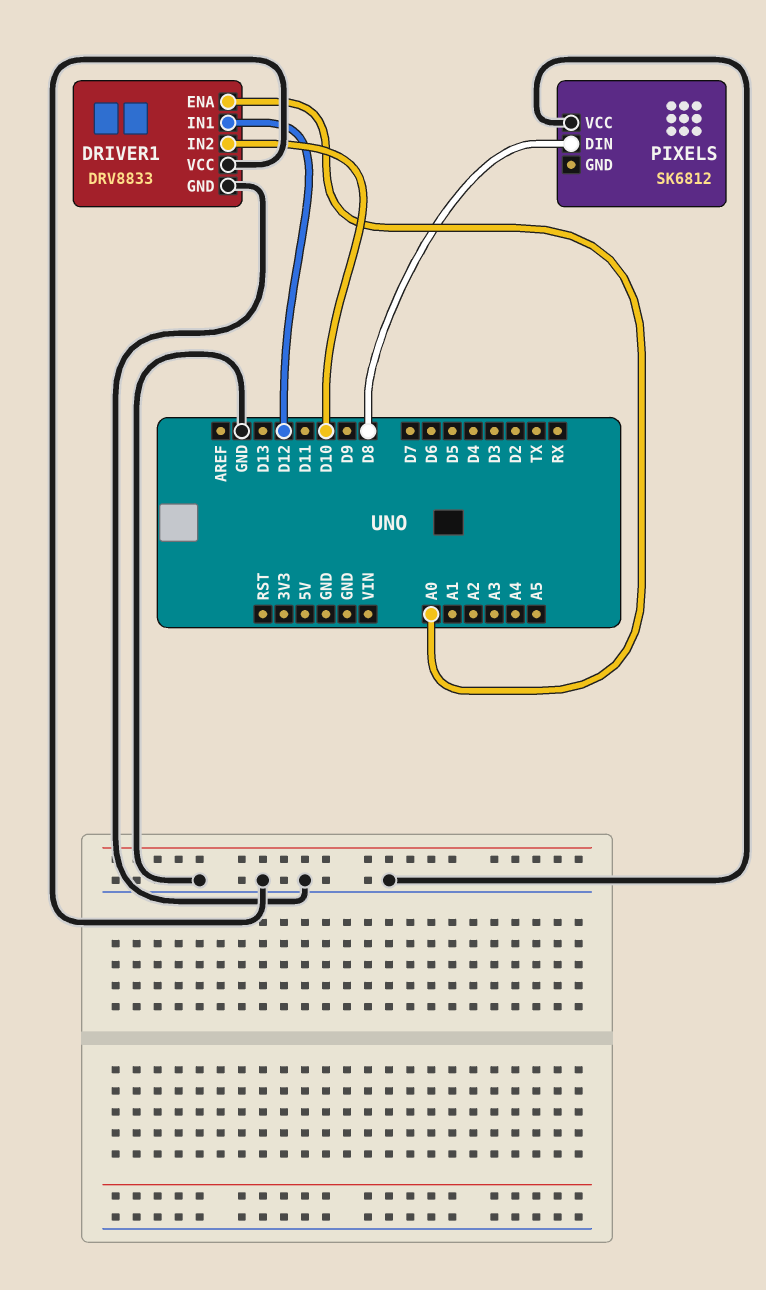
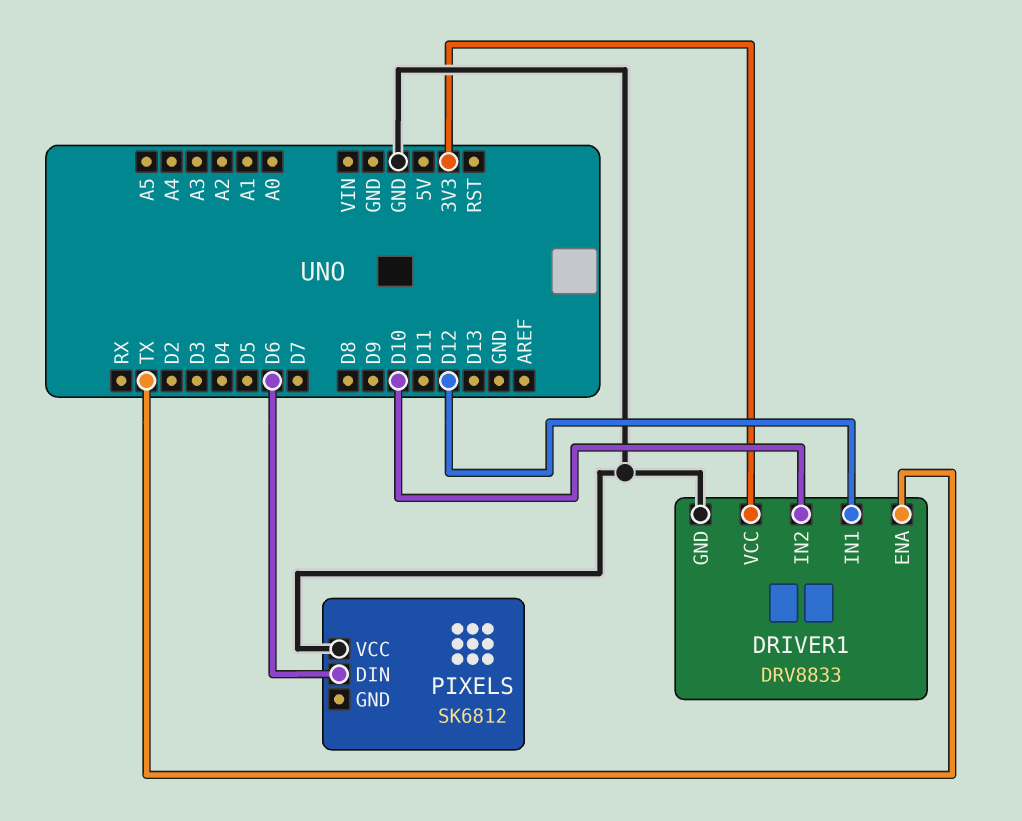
DRIVER1 pin ENA: A0 -> TX
DRIVER1 pin VCC: GND -> 3V3
PIXELS pin DIN: D8 -> D6

